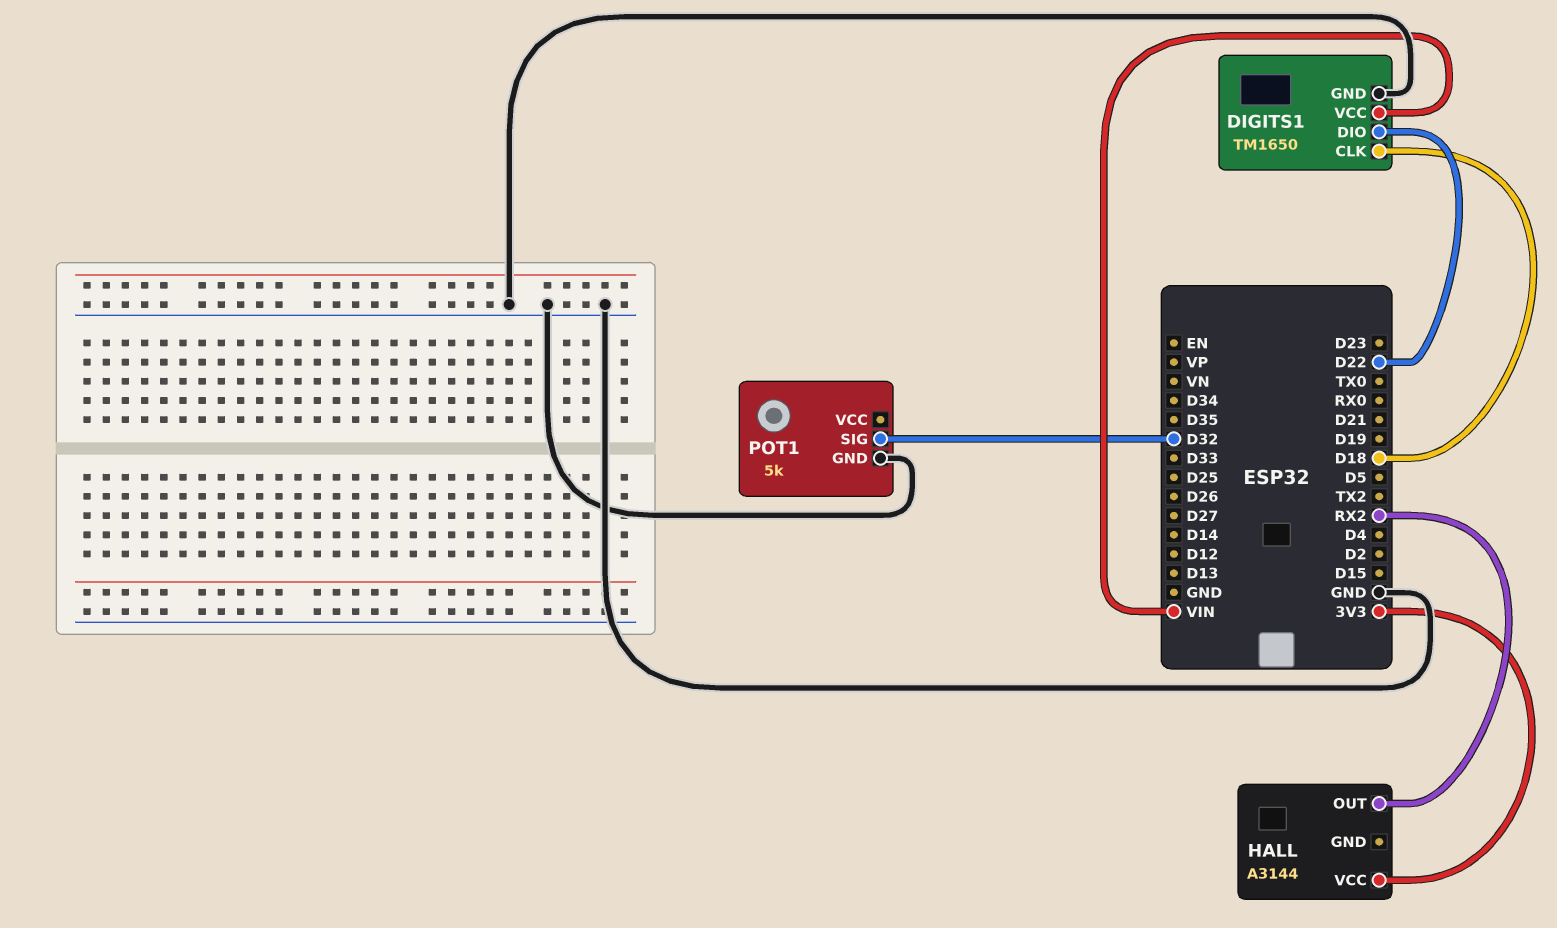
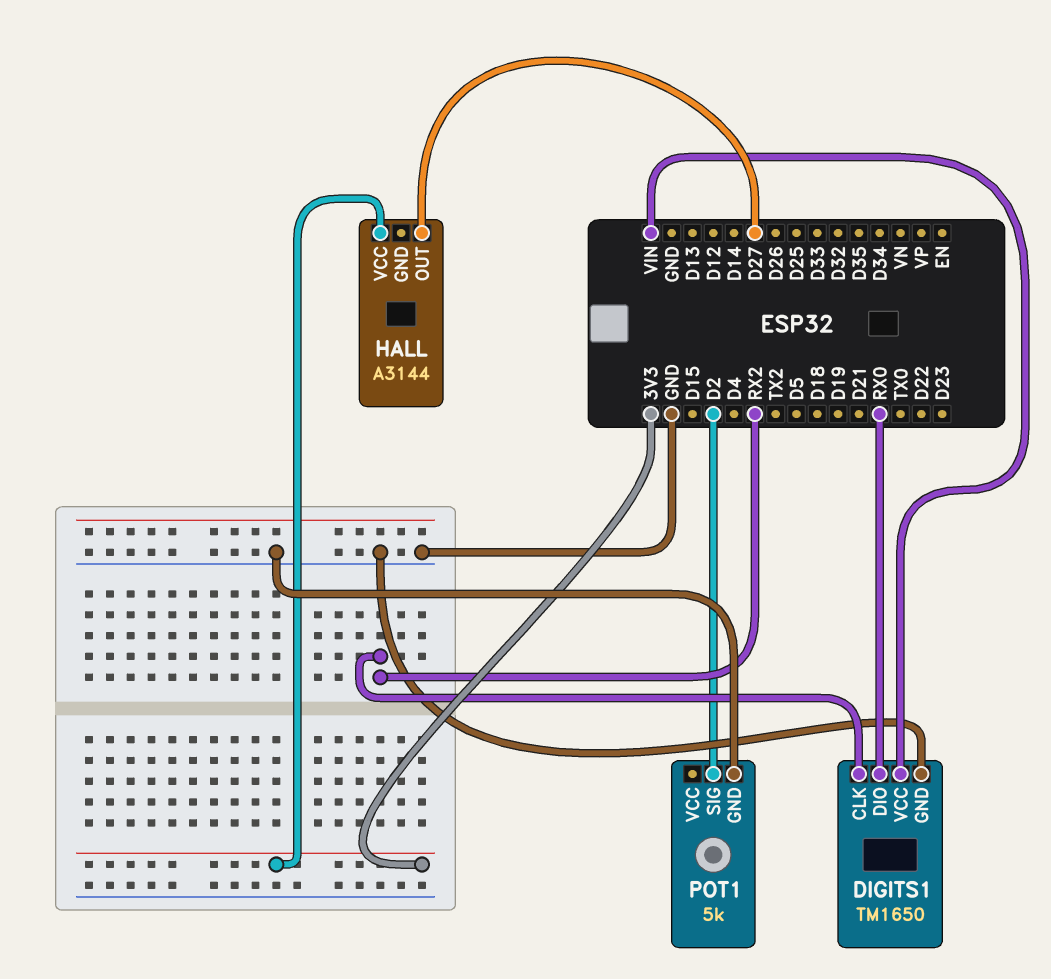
DIGITS1 pin CLK: D18 -> RX2
DIGITS1 pin DIO: D22 -> RX0
HALL pin OUT: RX2 -> D27
POT1 pin SIG: D32 -> D2

